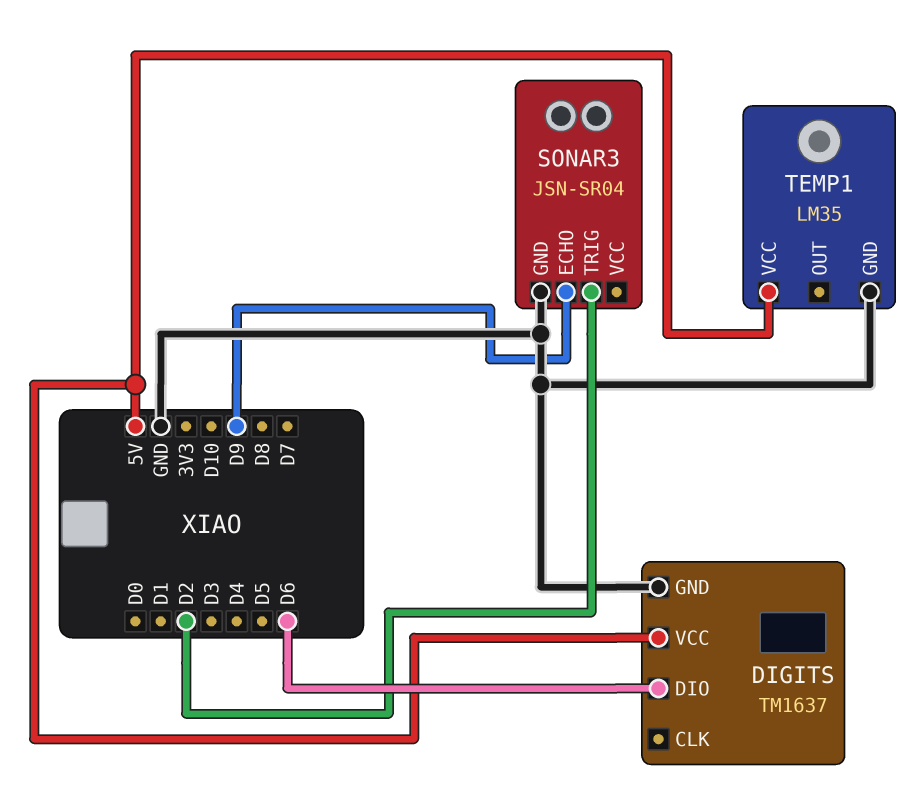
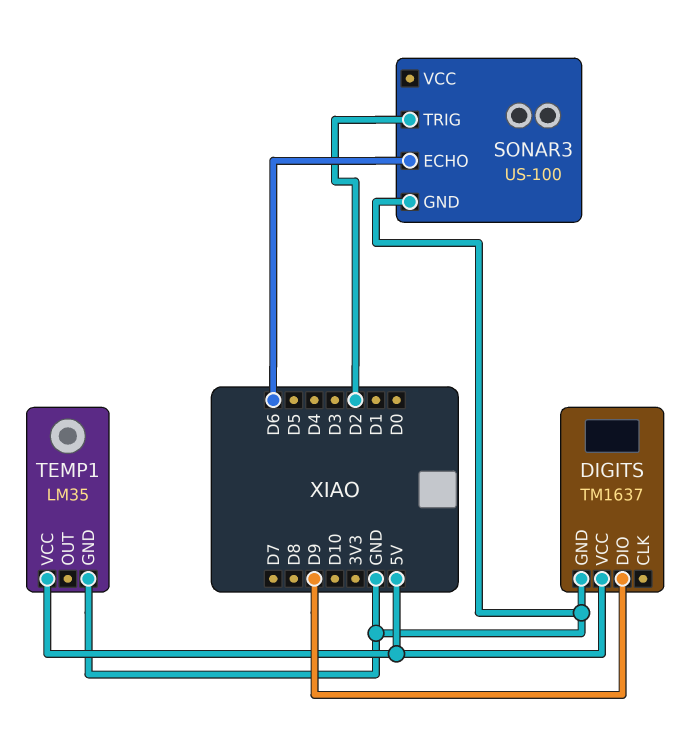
DIGITS pin DIO: D6 -> D9
SONAR3: JSN-SR04 -> US-100
SONAR3 pin ECHO: D9 -> D6

